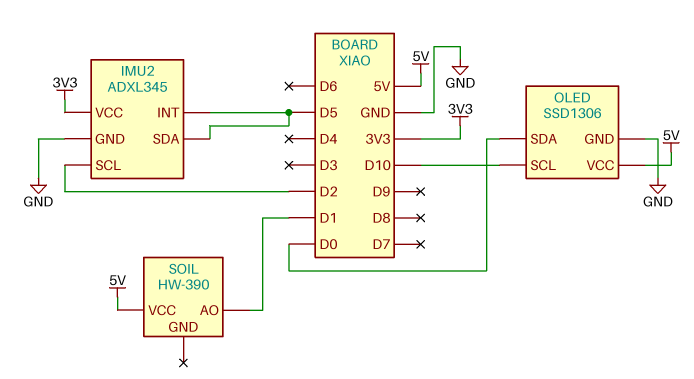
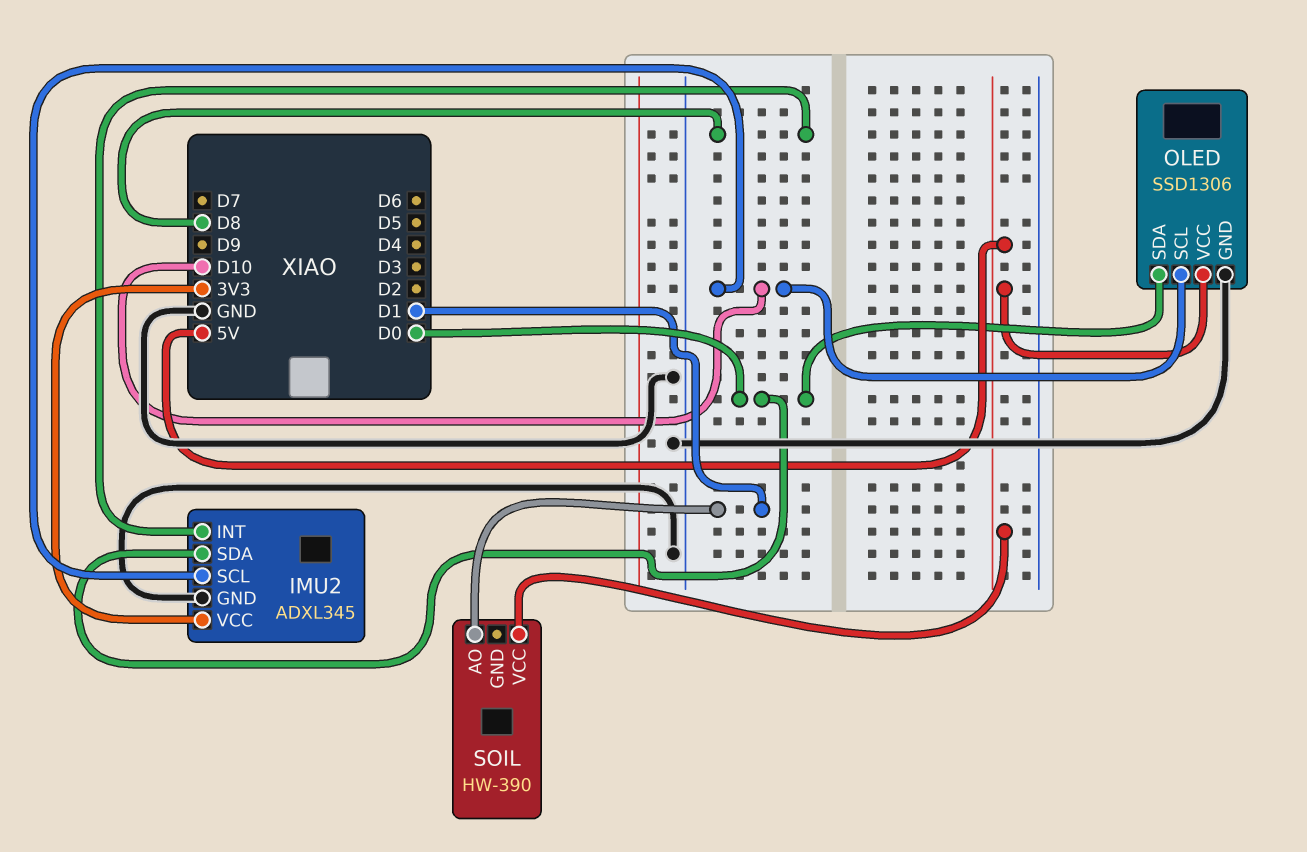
IMU2 pin INT: D5 -> D8
IMU2 pin SCL: D2 -> D10
IMU2 pin SDA: D5 -> D0

